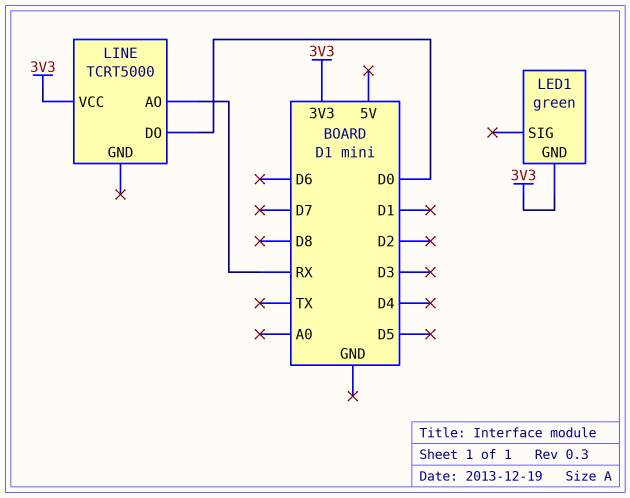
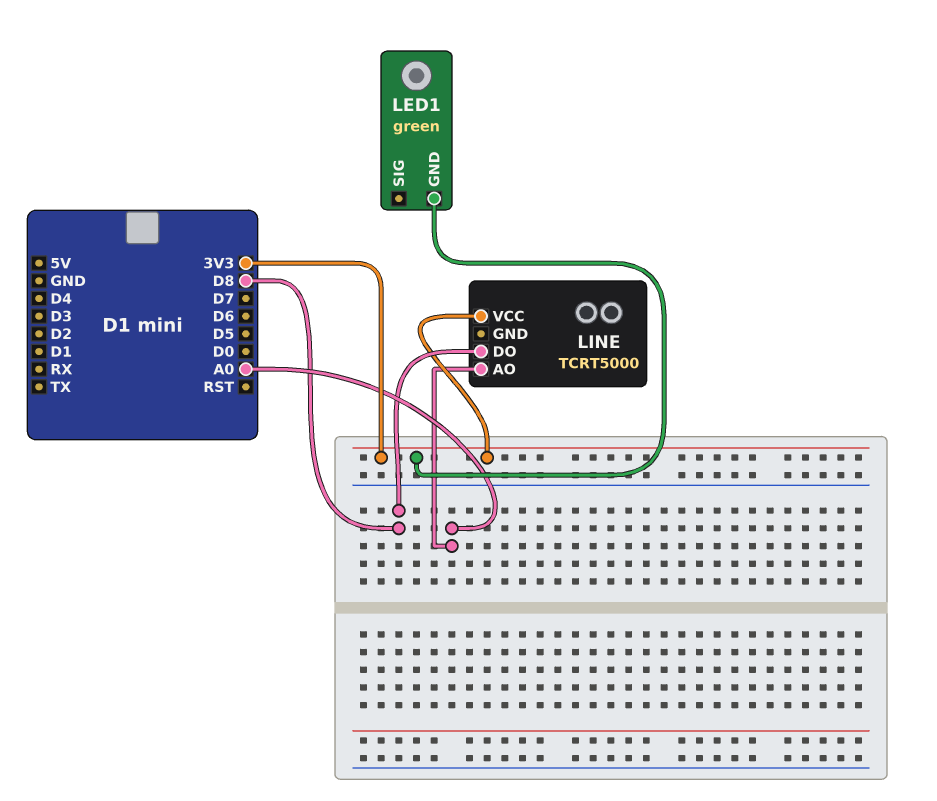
LINE pin AO: RX -> A0
LINE pin DO: D0 -> D8

